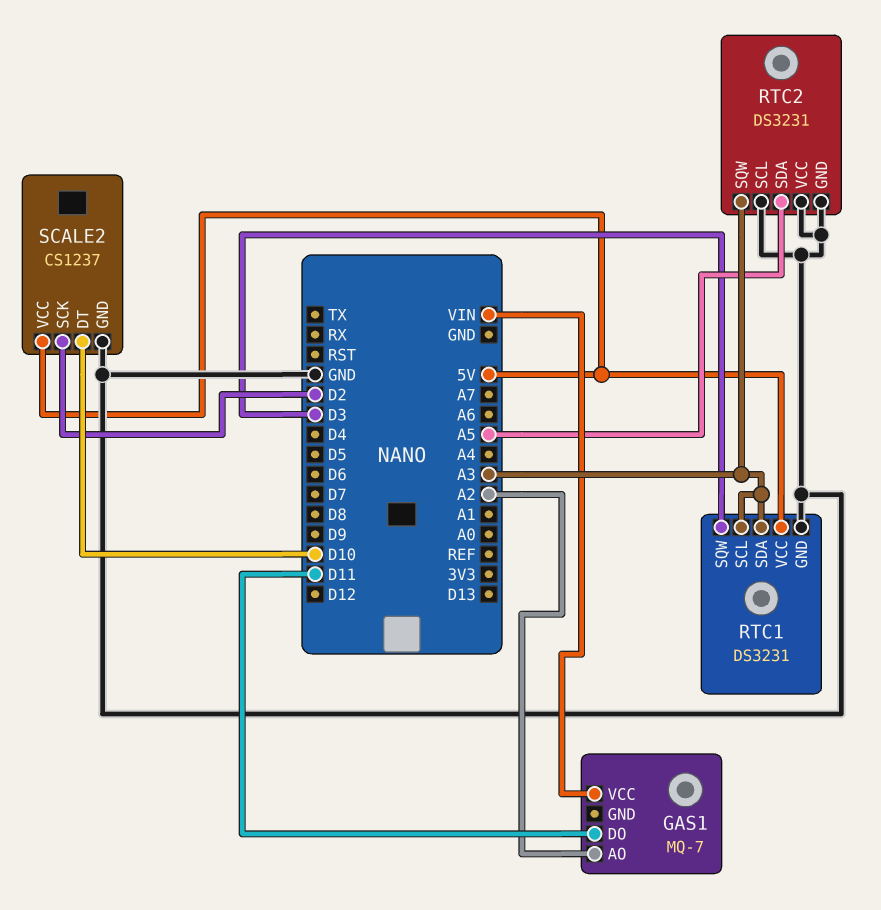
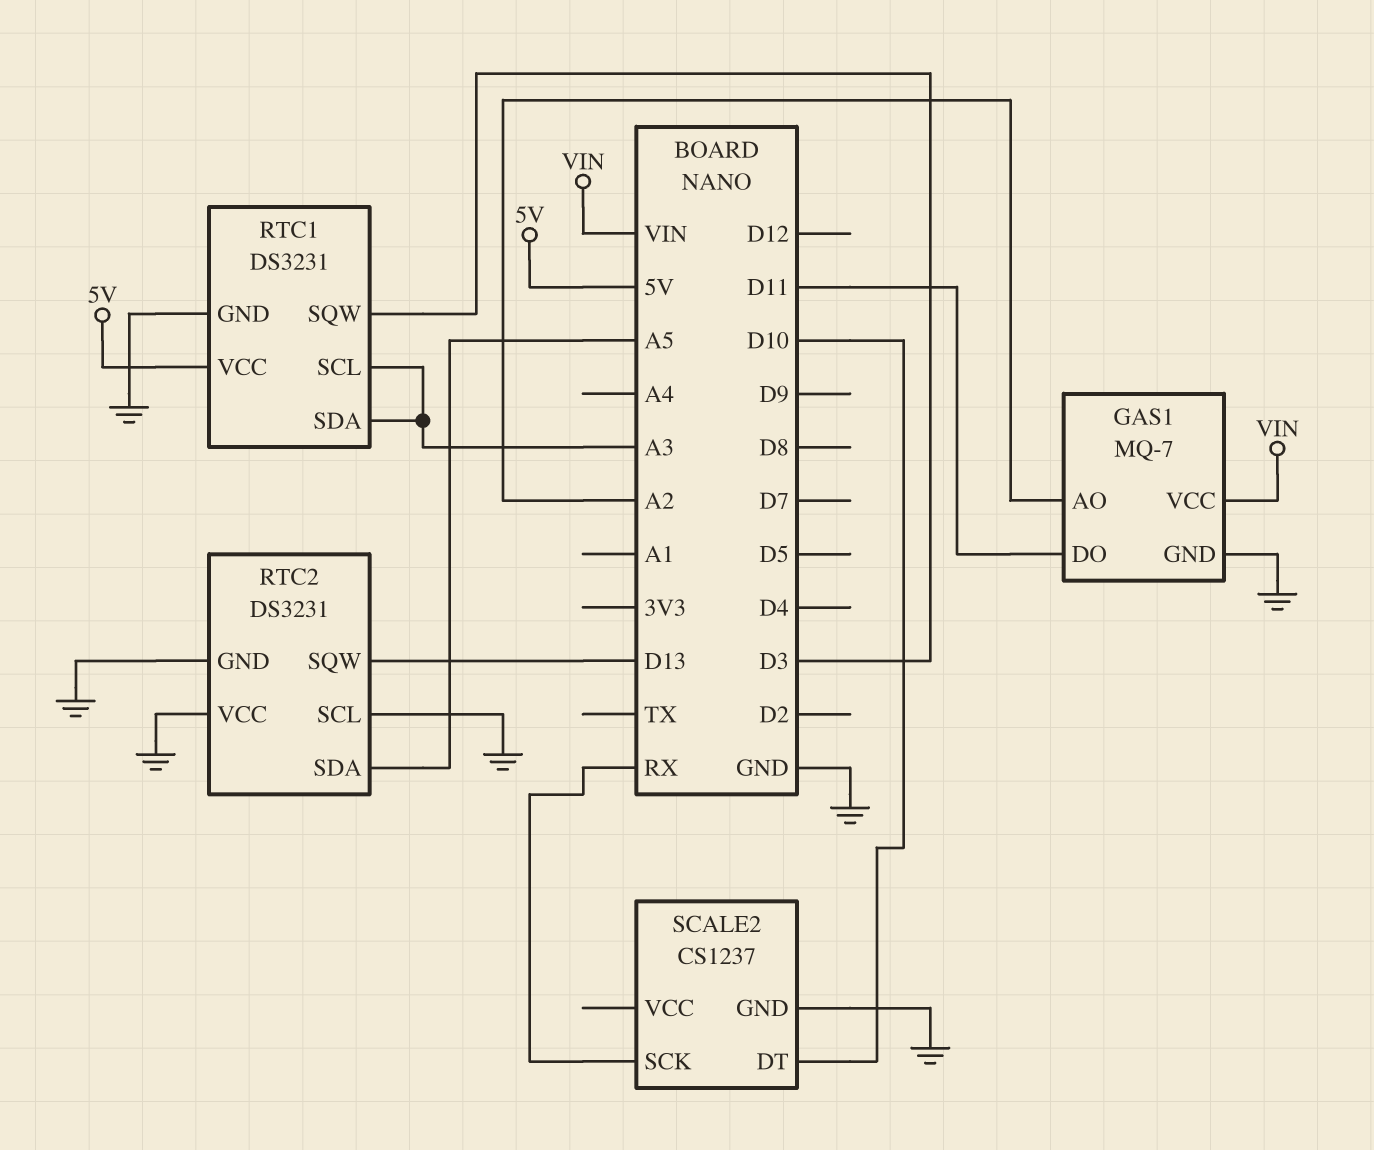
GAS1 pin GND: none -> GND
RTC2 pin SQW: A3 -> D13
SCALE2 pin SCK: D2 -> RX
SCALE2 pin VCC: 5V -> none

